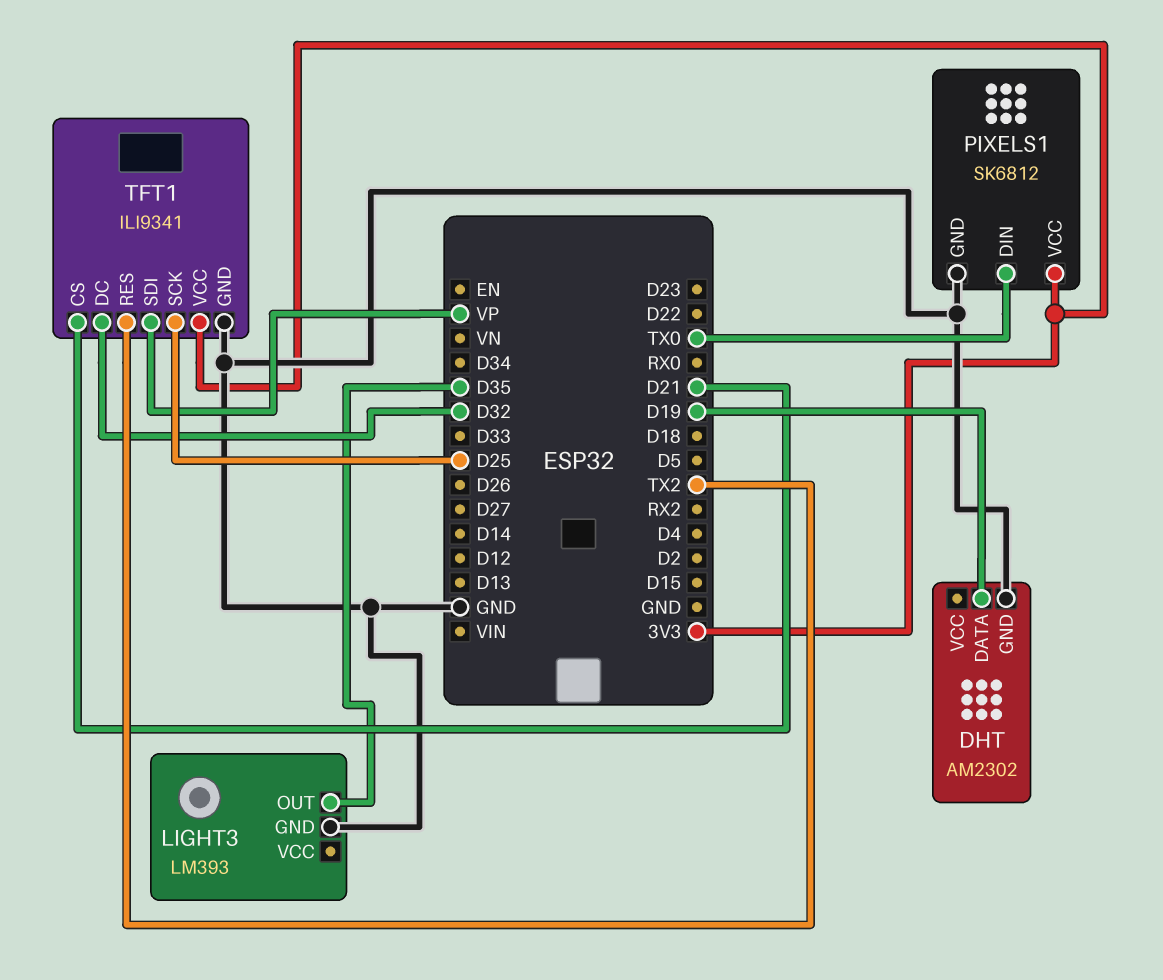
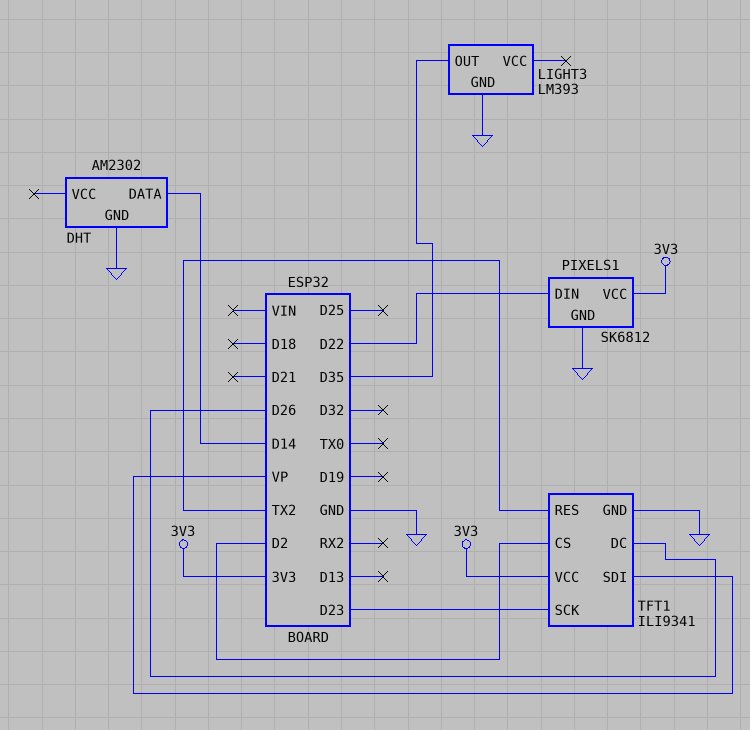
DHT pin DATA: D19 -> D14
PIXELS1 pin DIN: TX0 -> D22
TFT1 pin CS: D21 -> D2
TFT1 pin DC: D32 -> D26
TFT1 pin SCK: D25 -> D23

